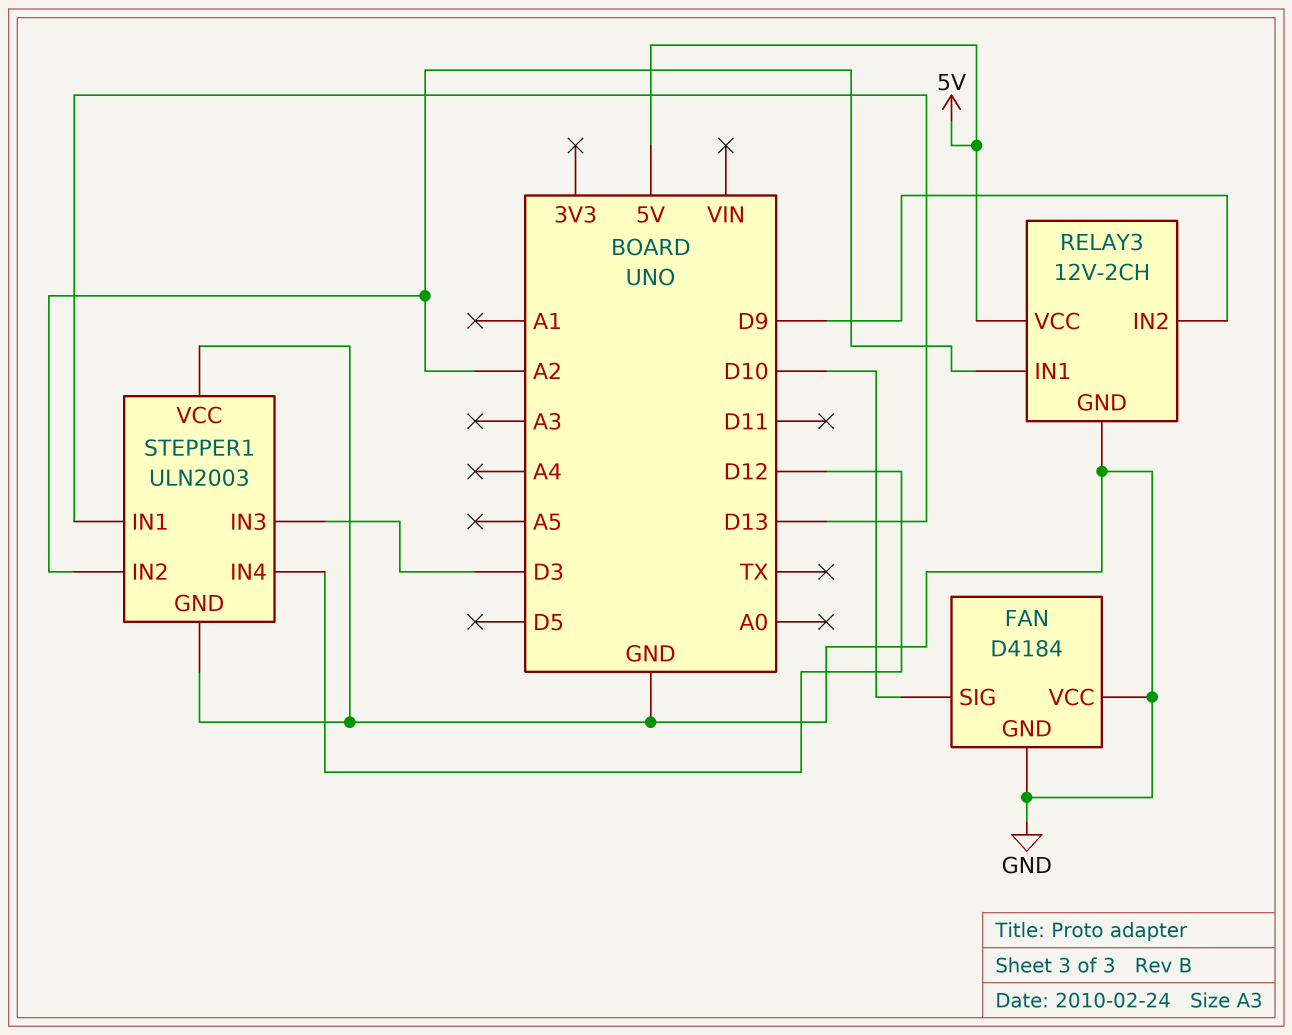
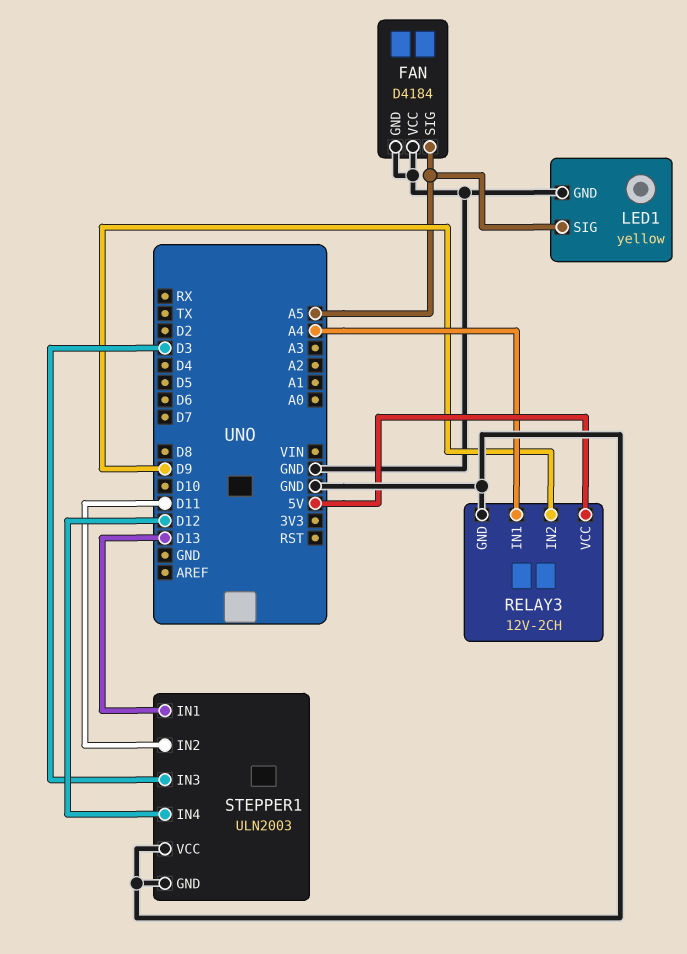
FAN pin SIG: D10 -> A5
LED1: none -> yellow
LED1 pin GND: none -> GND
LED1 pin SIG: none -> A5
RELAY3 pin IN1: A2 -> A4
STEPPER1 pin IN2: A2 -> D11

